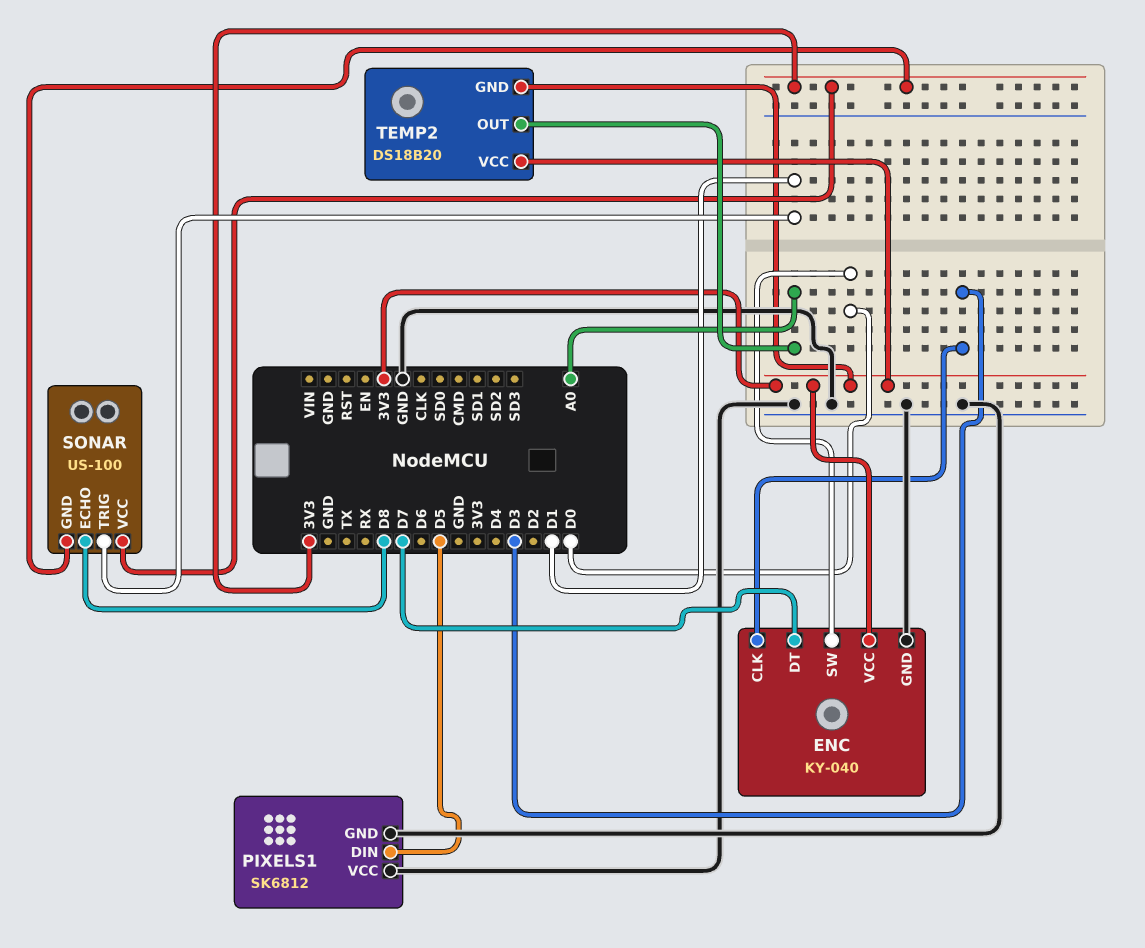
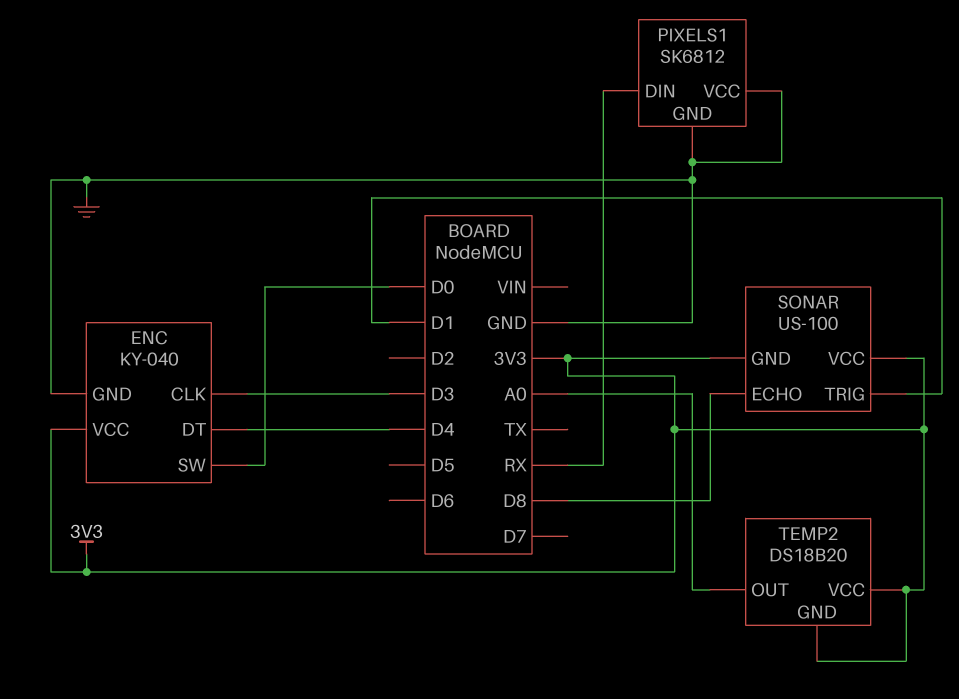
ENC pin DT: D7 -> D4
PIXELS1 pin DIN: D5 -> RX

